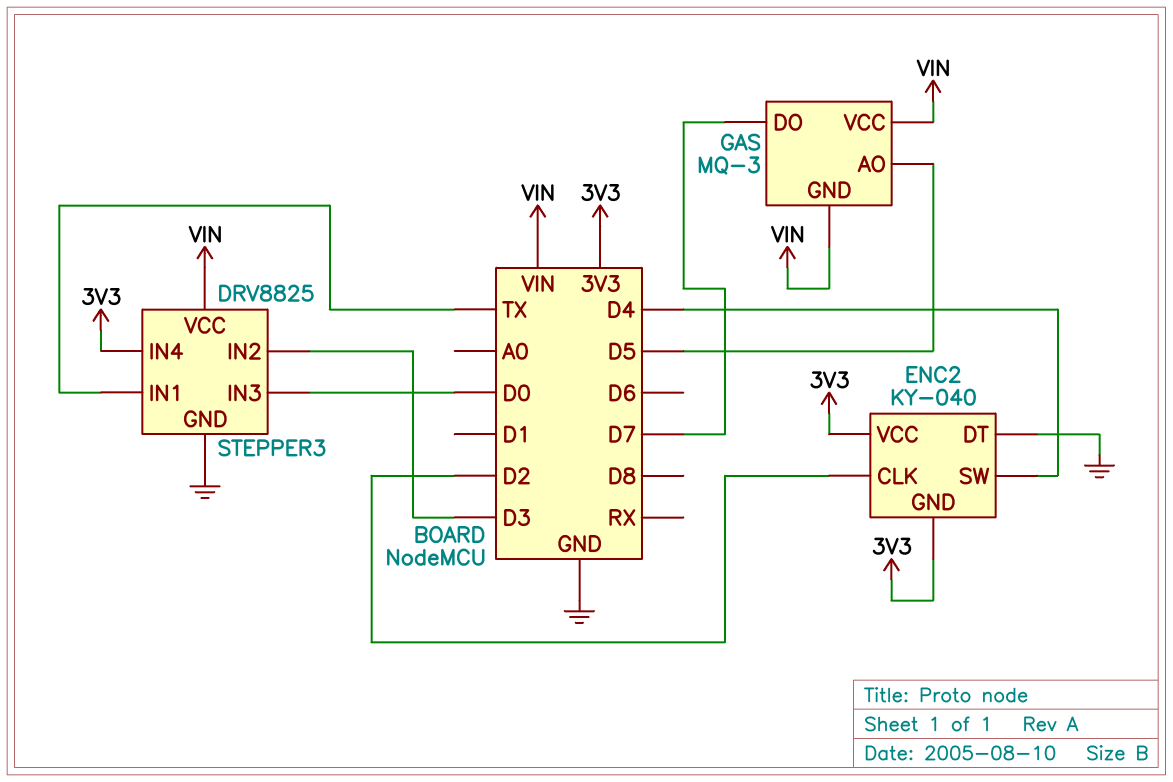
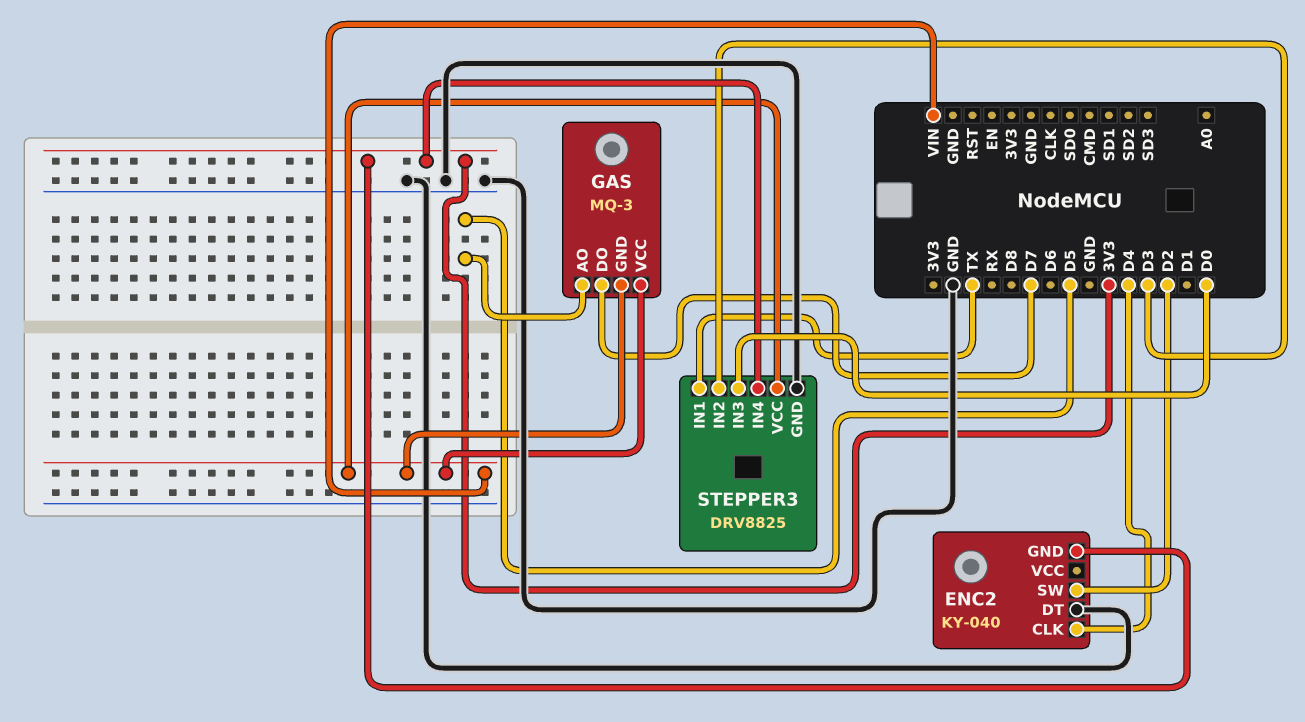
ENC2 pin CLK: D2 -> D4
ENC2 pin SW: D4 -> D2
ENC2 pin VCC: 3V3 -> none

